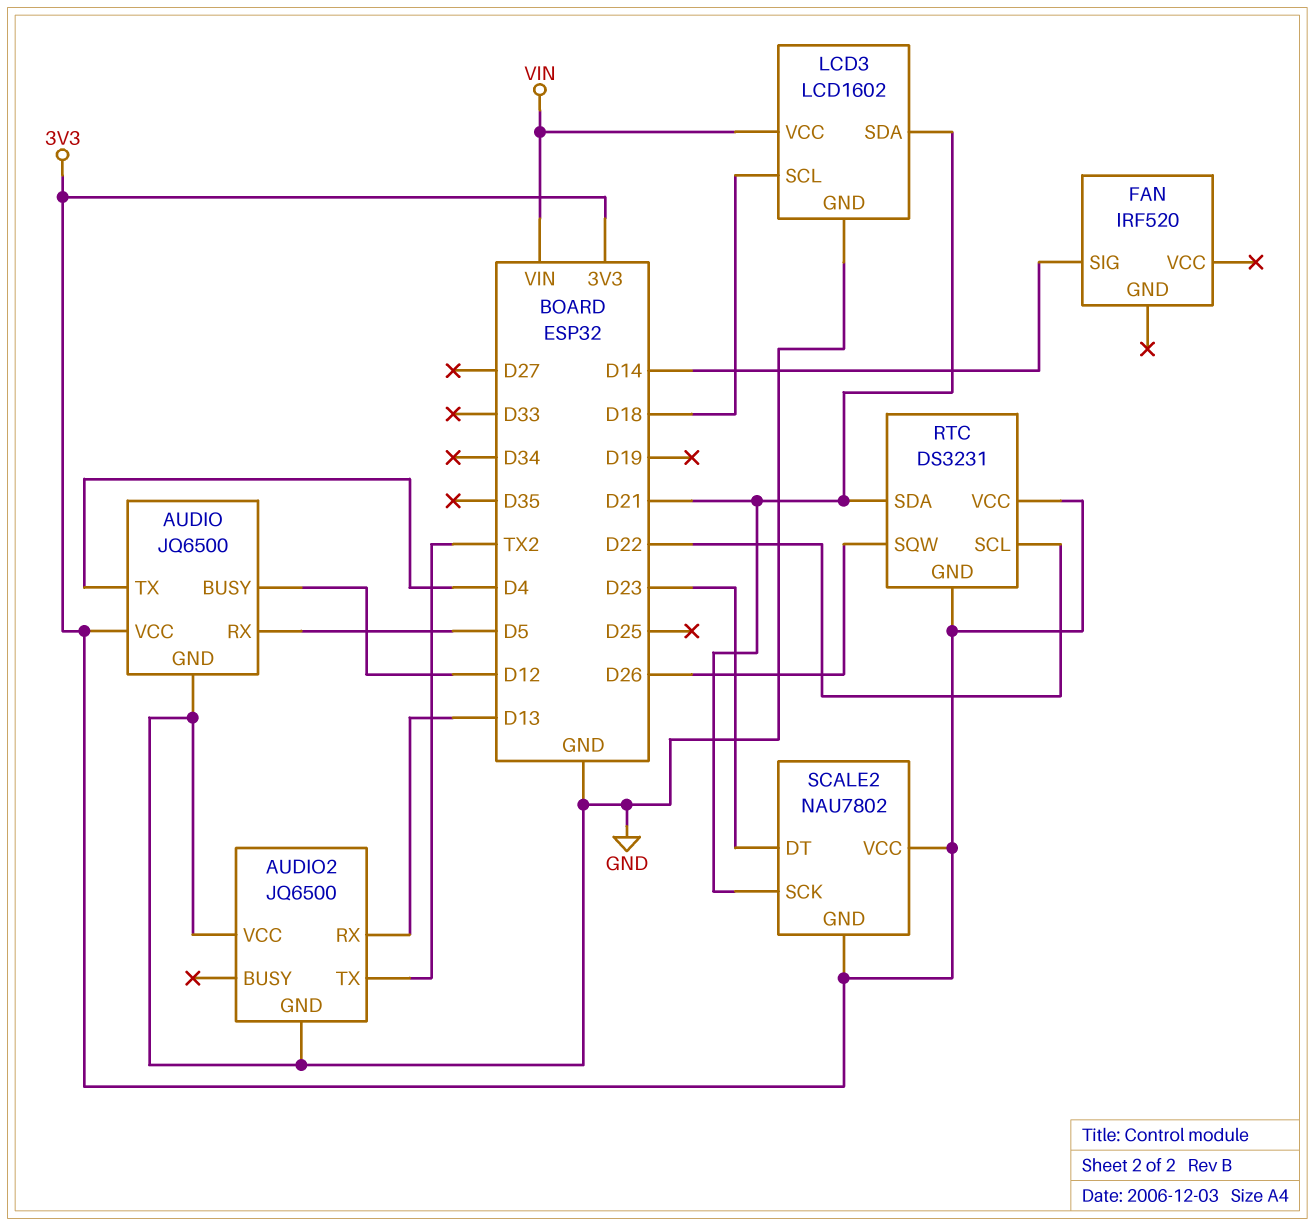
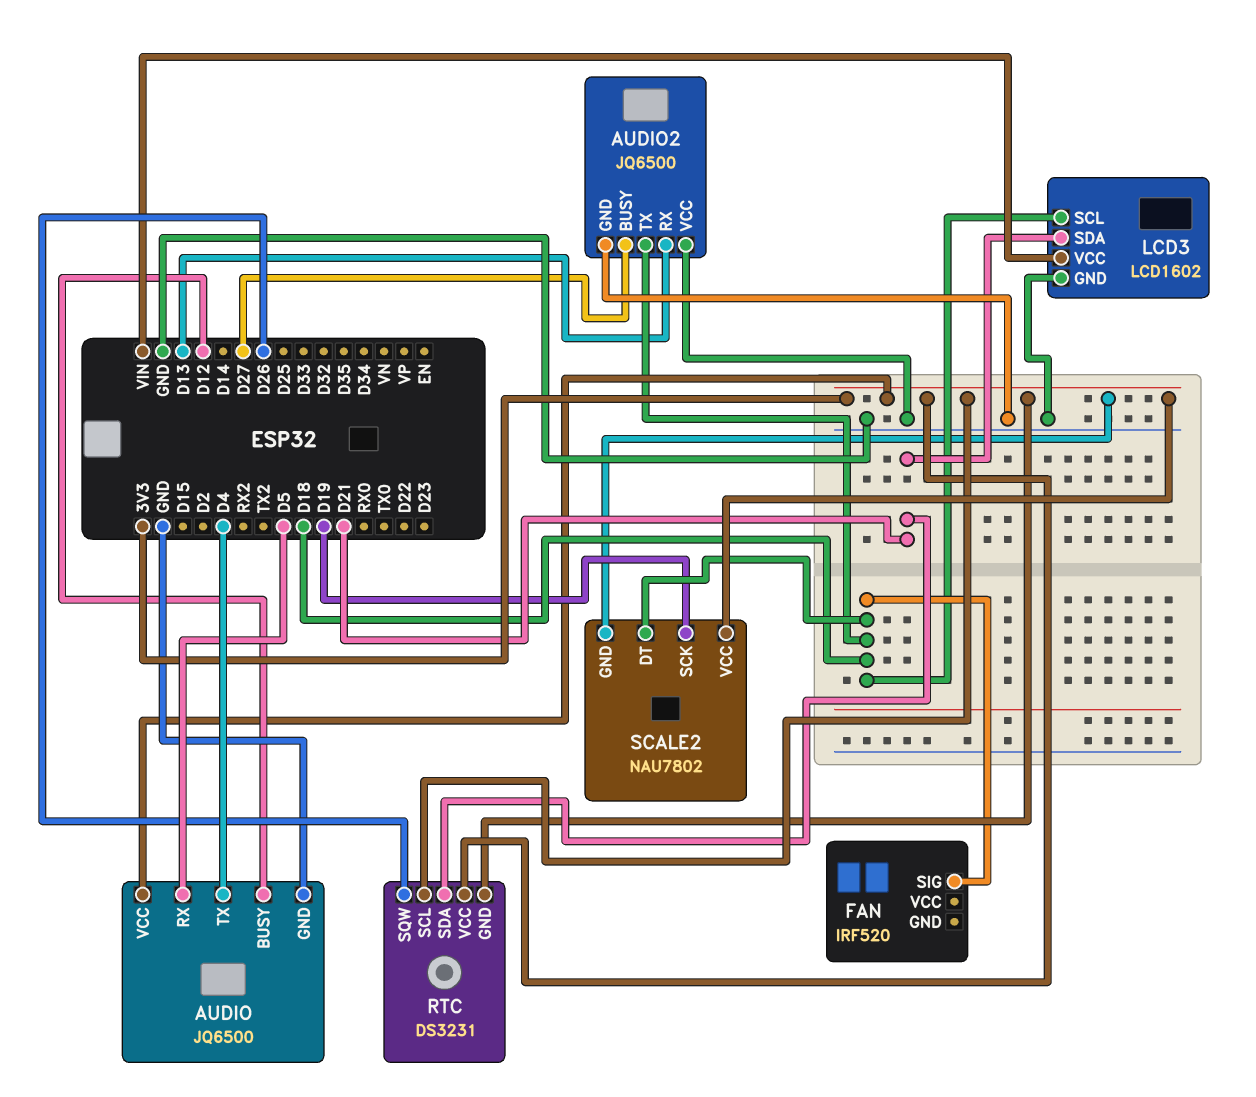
AUDIO2 pin BUSY: none -> D27
AUDIO2 pin TX: TX2 -> D18
FAN pin SIG: D14 -> D18
RTC pin SCL: D22 -> 3V3
SCALE2 pin DT: D23 -> D18
SCALE2 pin SCK: D21 -> D19

